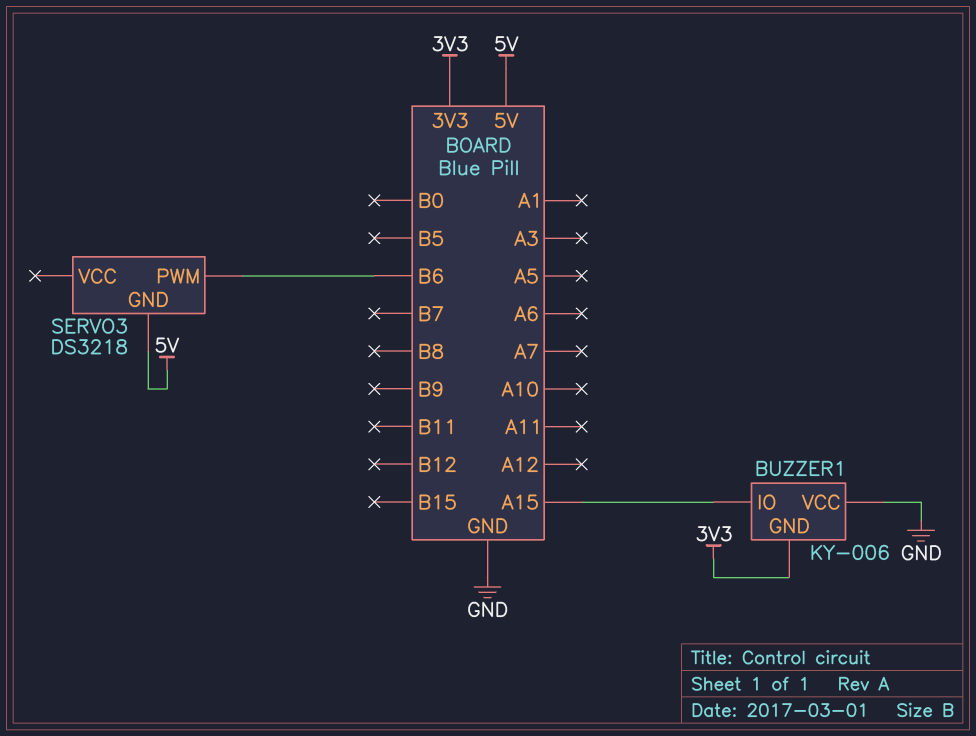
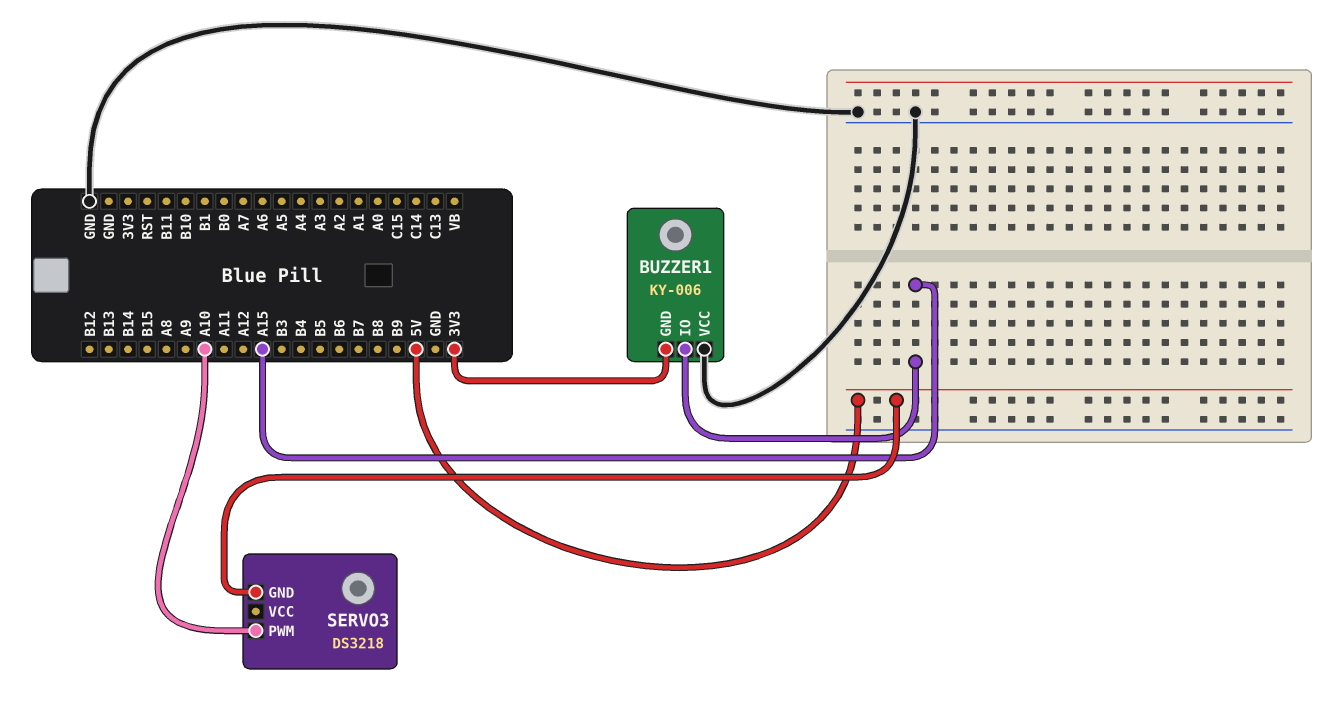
SERVO3 pin PWM: B6 -> A10

